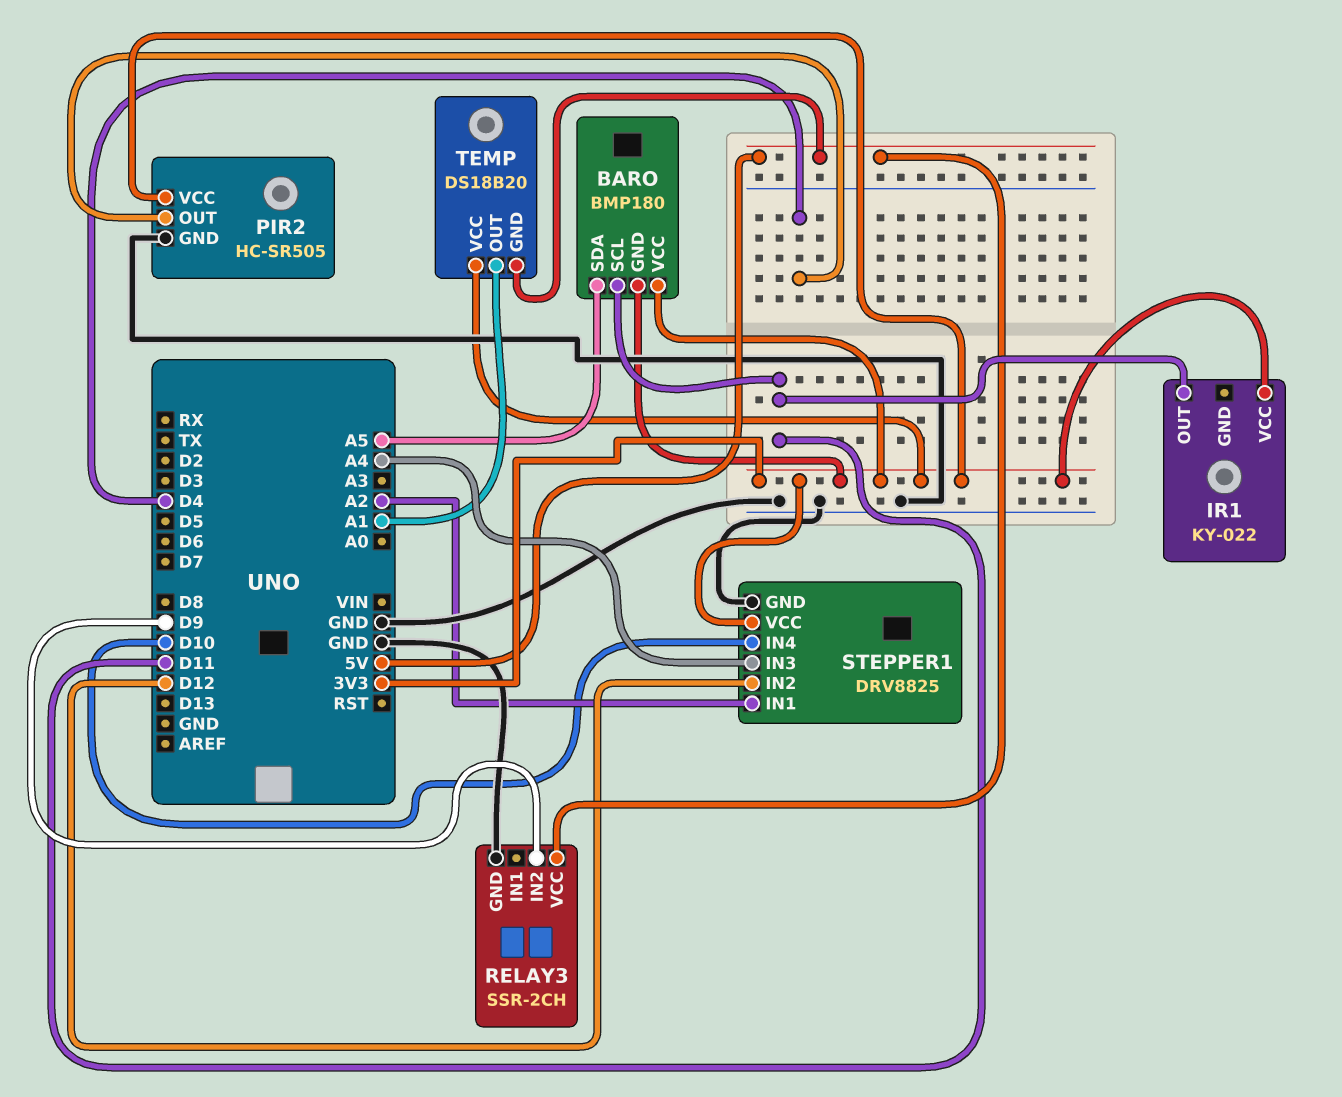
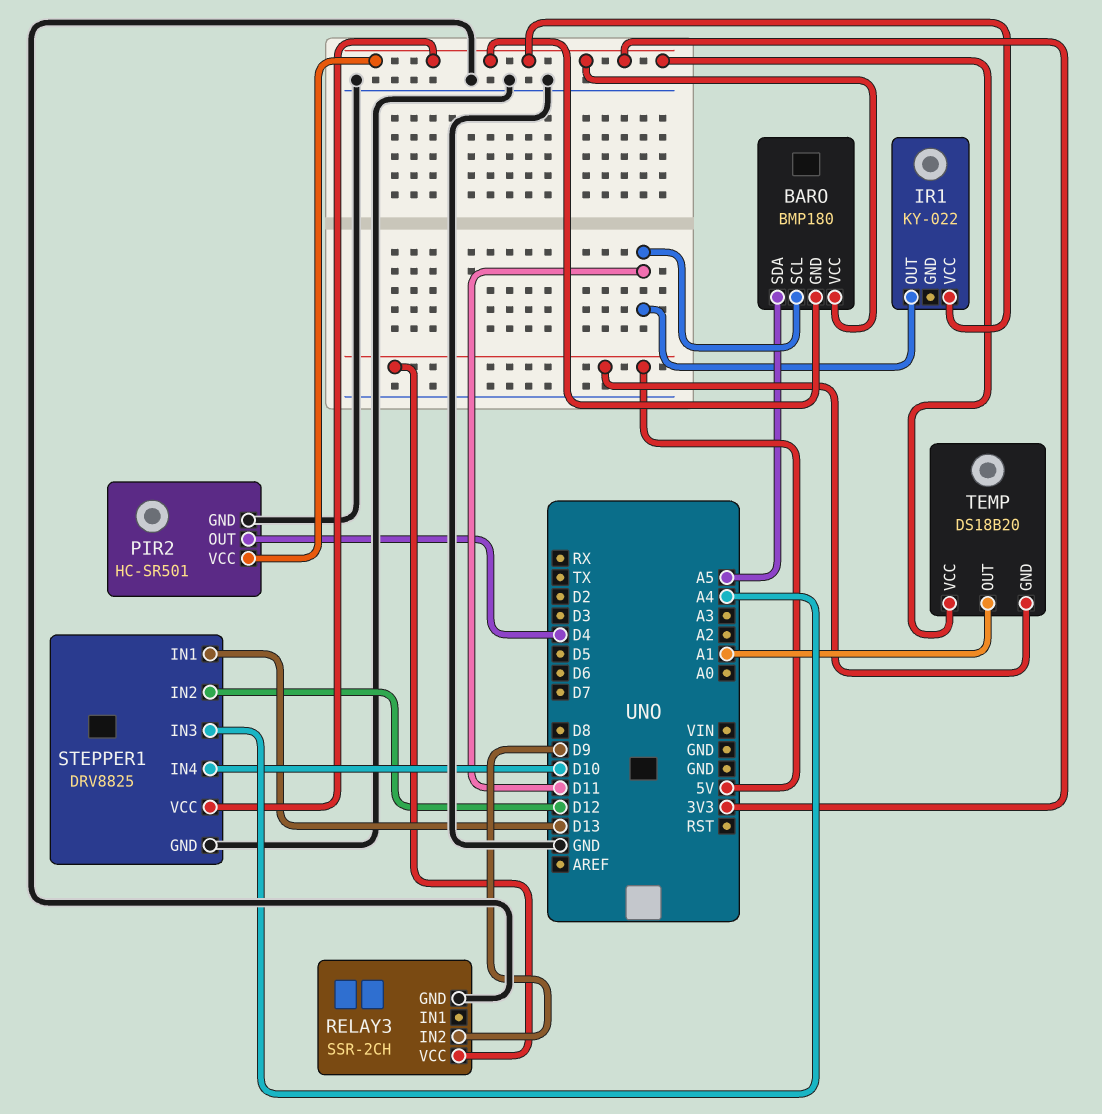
PIR2: HC-SR505 -> HC-SR501
STEPPER1 pin IN1: A2 -> D13

